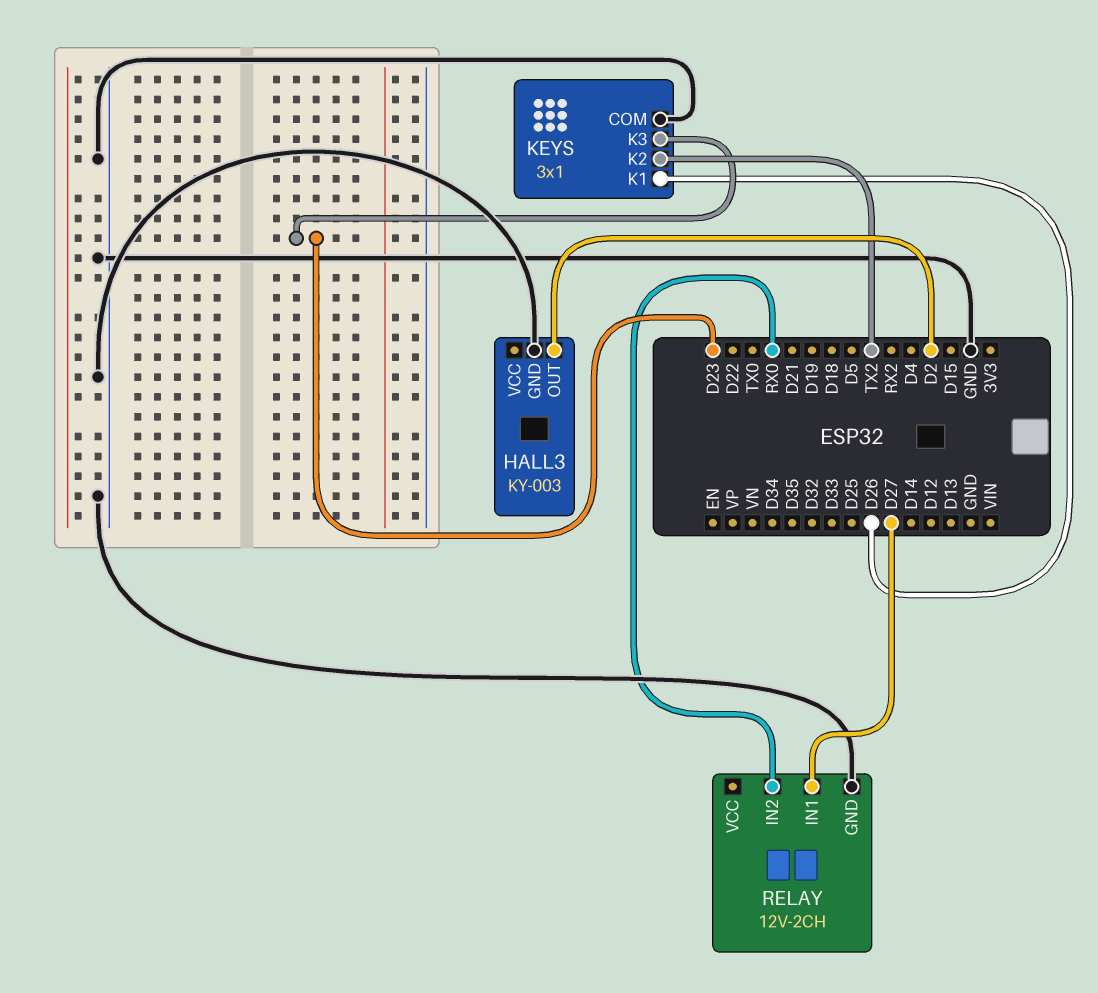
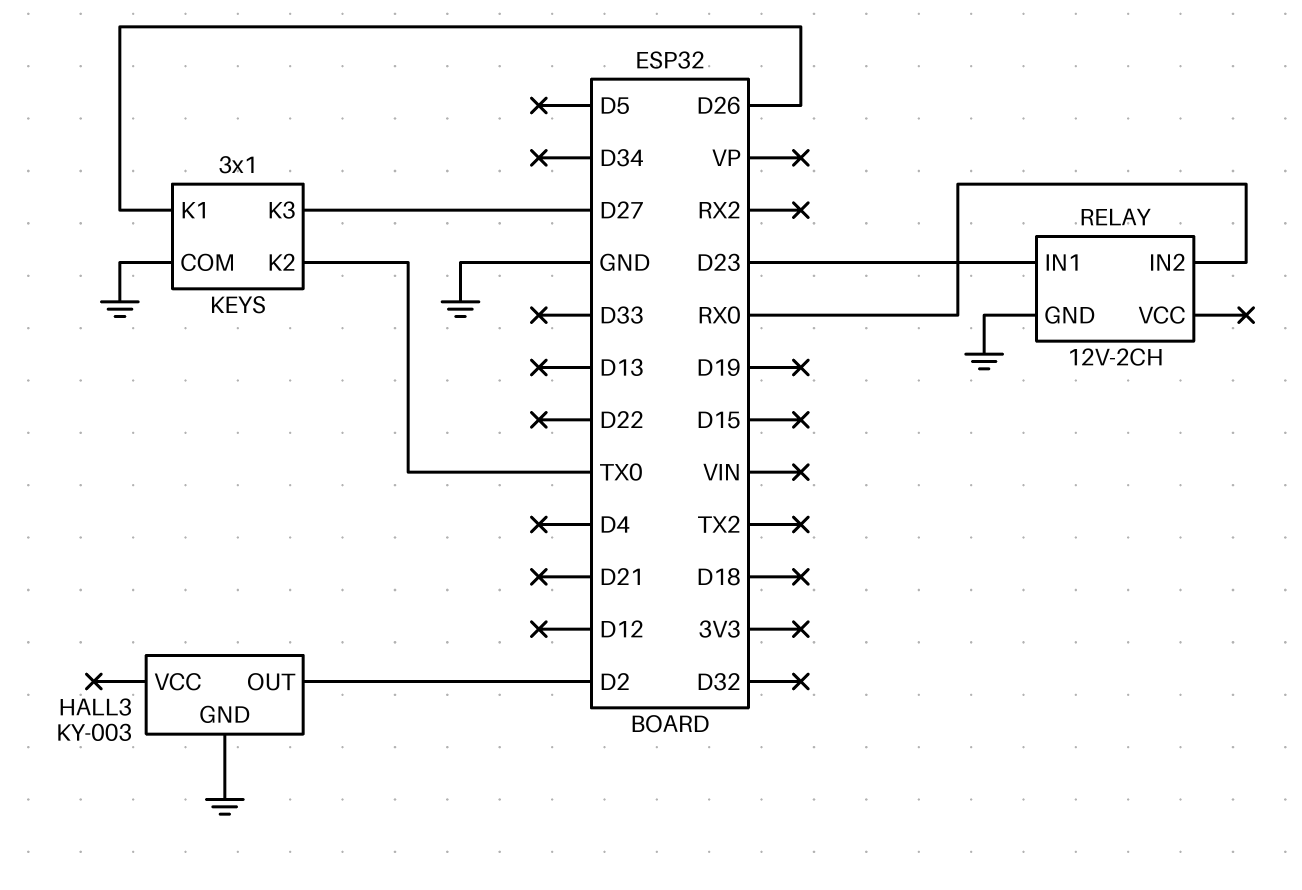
KEYS pin K2: TX2 -> TX0
KEYS pin K3: D23 -> D27
RELAY pin IN1: D27 -> D23

